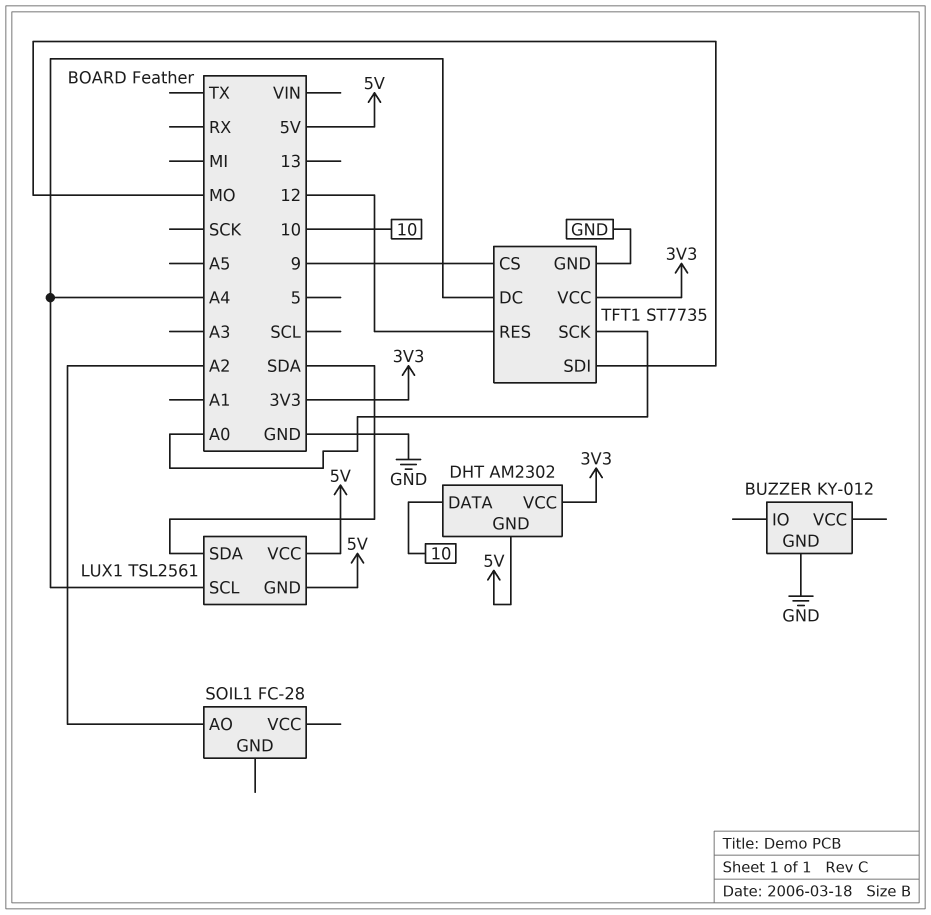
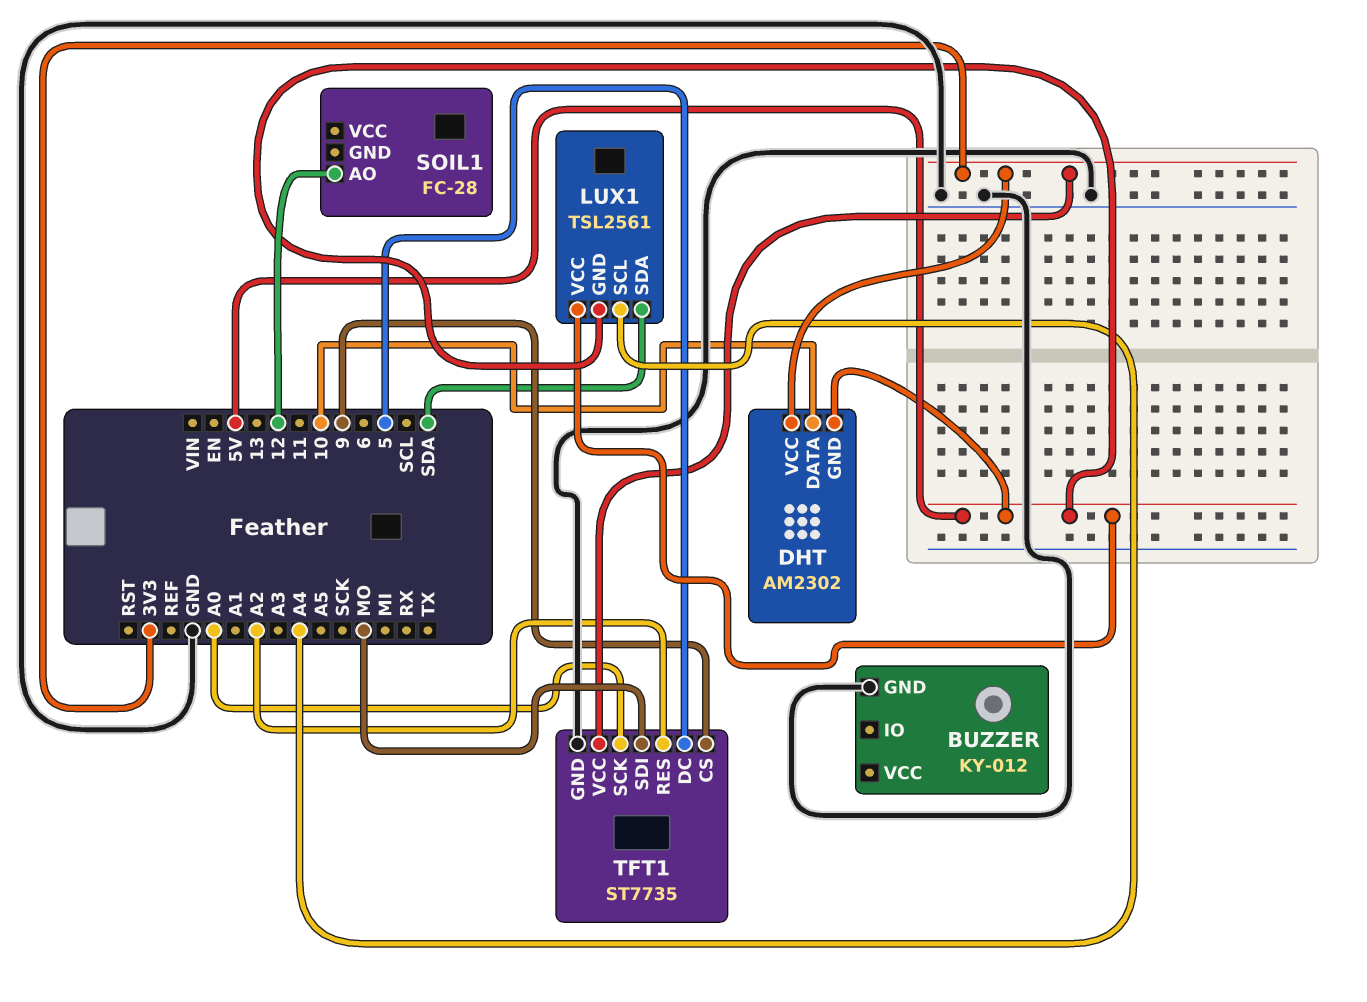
SOIL1 pin AO: A2 -> 12
TFT1 pin DC: A4 -> 5
TFT1 pin RES: 12 -> A2

